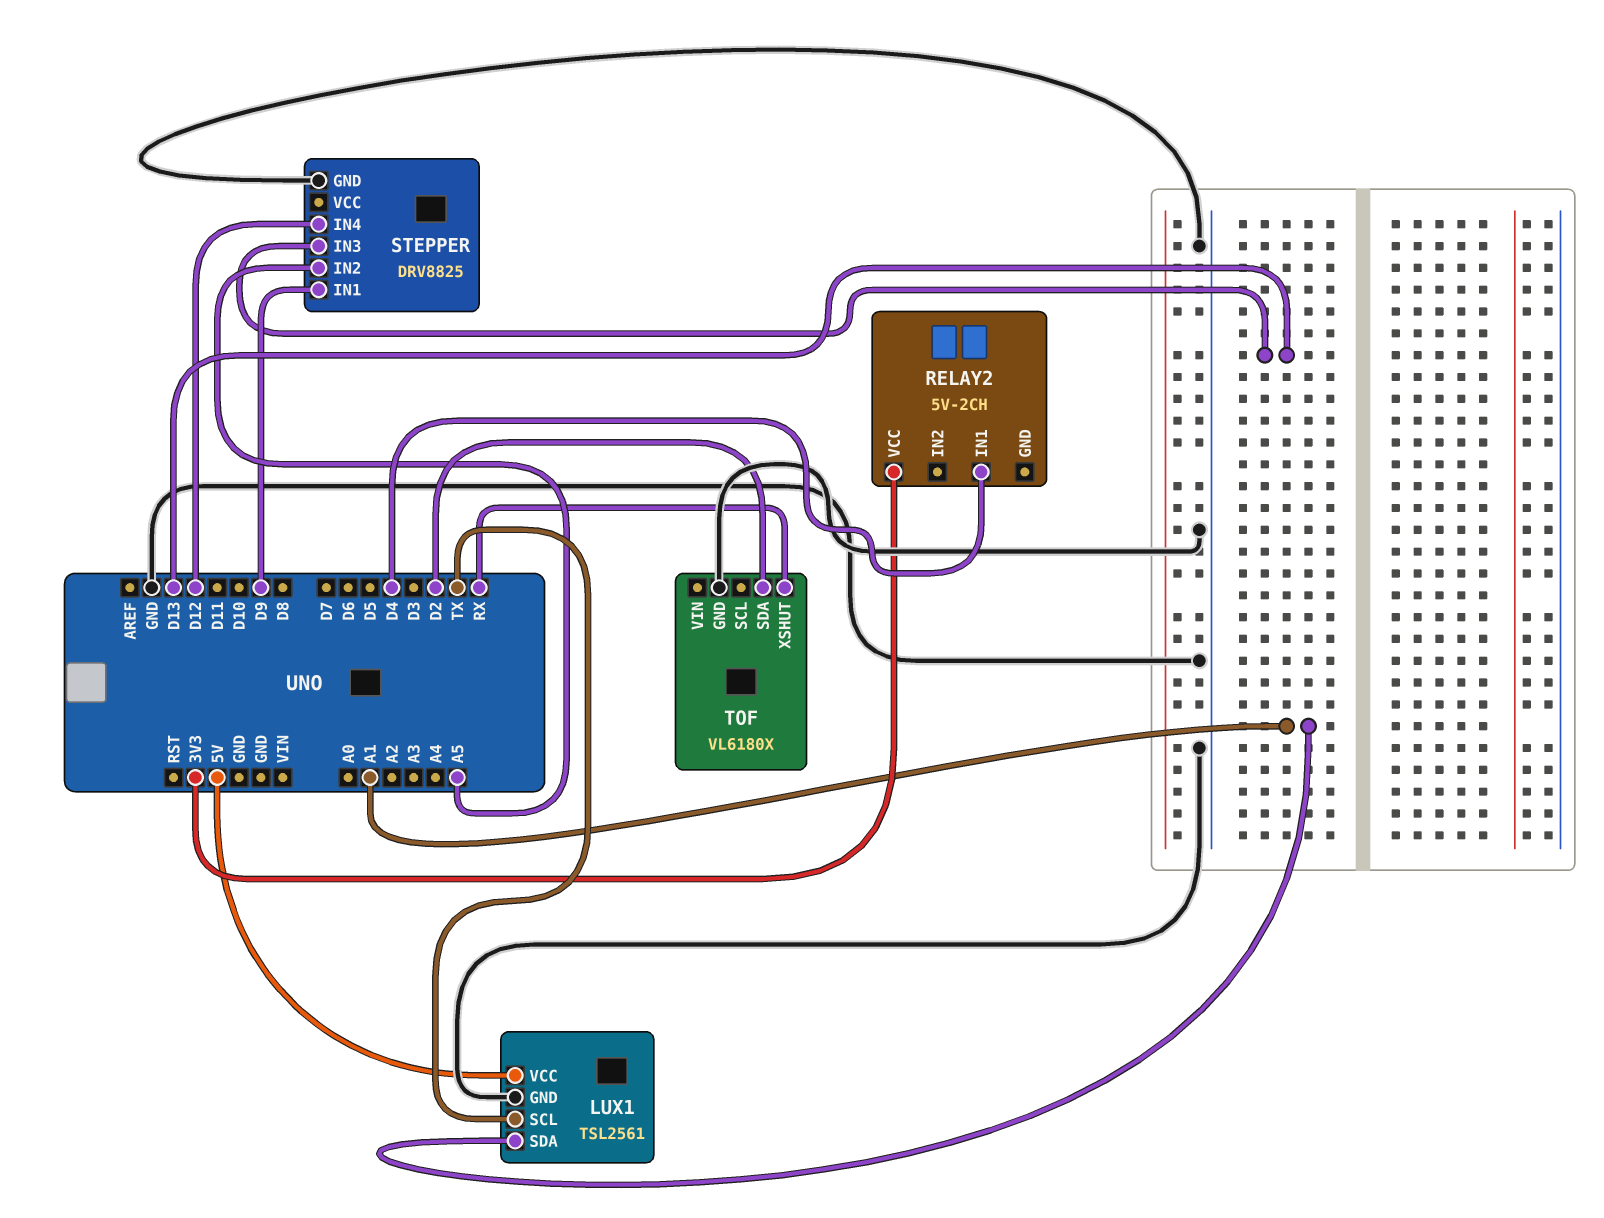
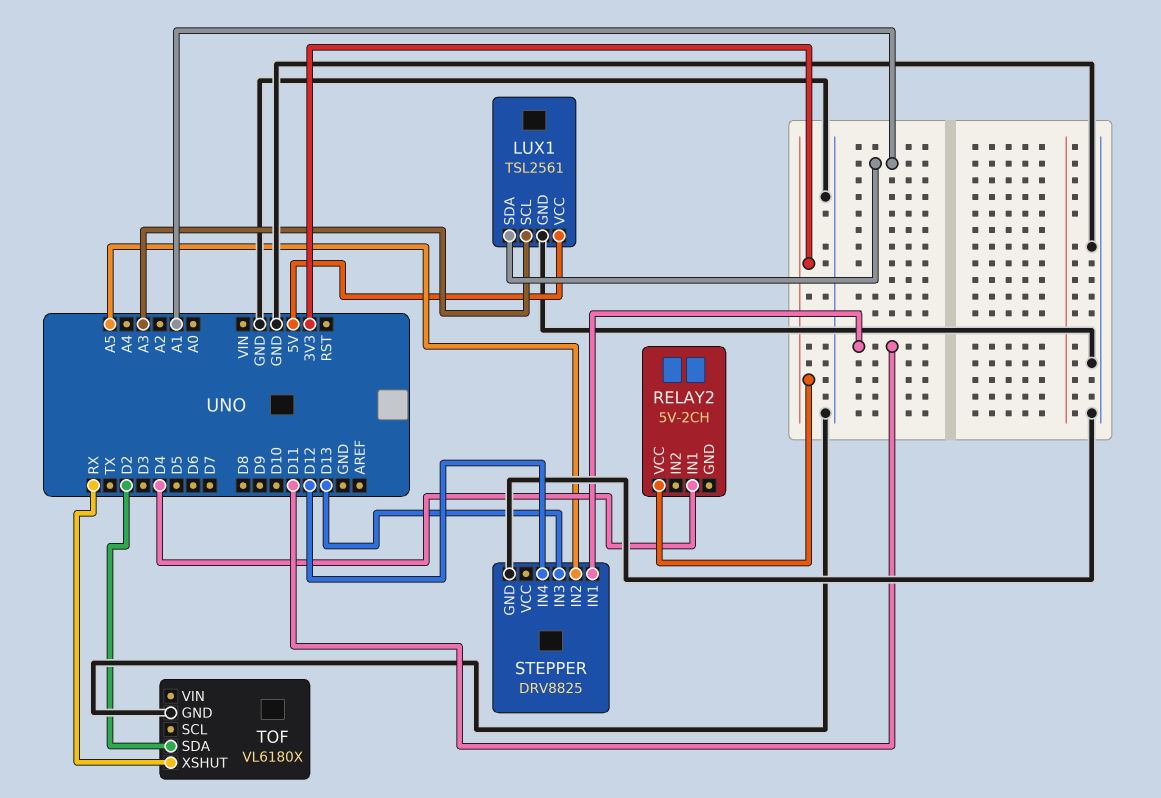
LUX1 pin SCL: TX -> A3
STEPPER pin IN1: D9 -> D11

